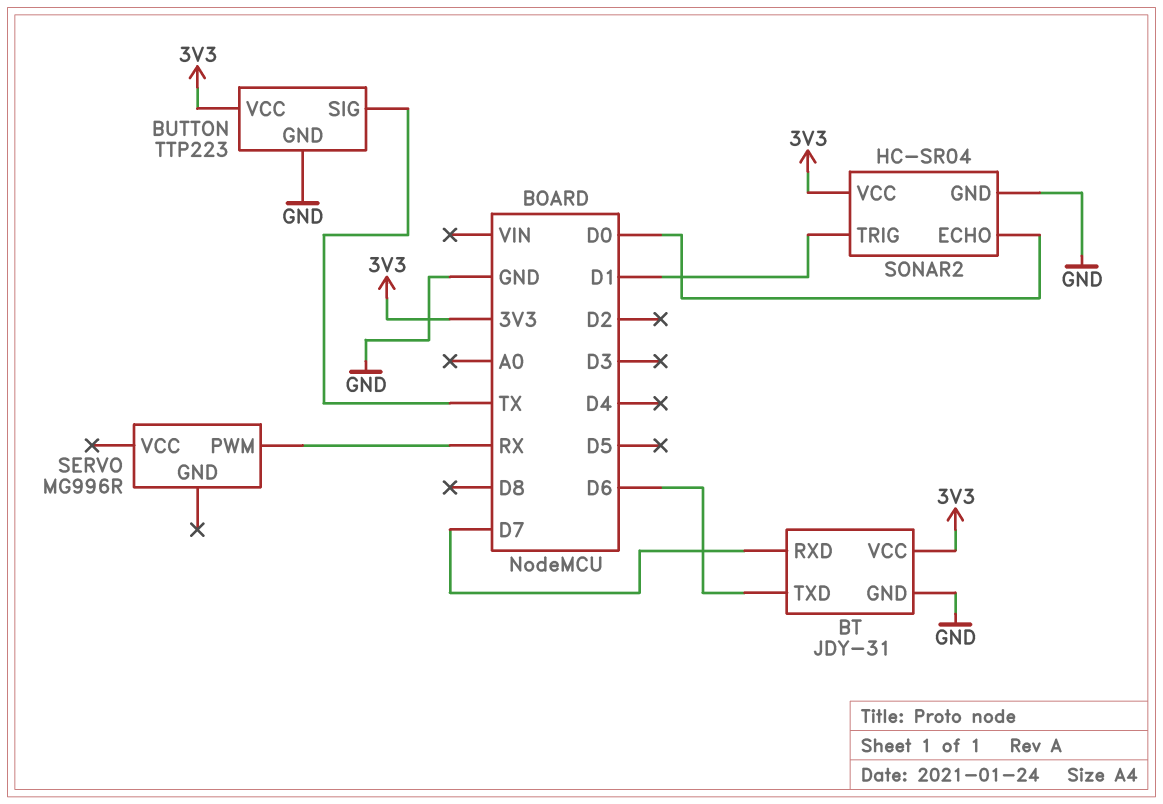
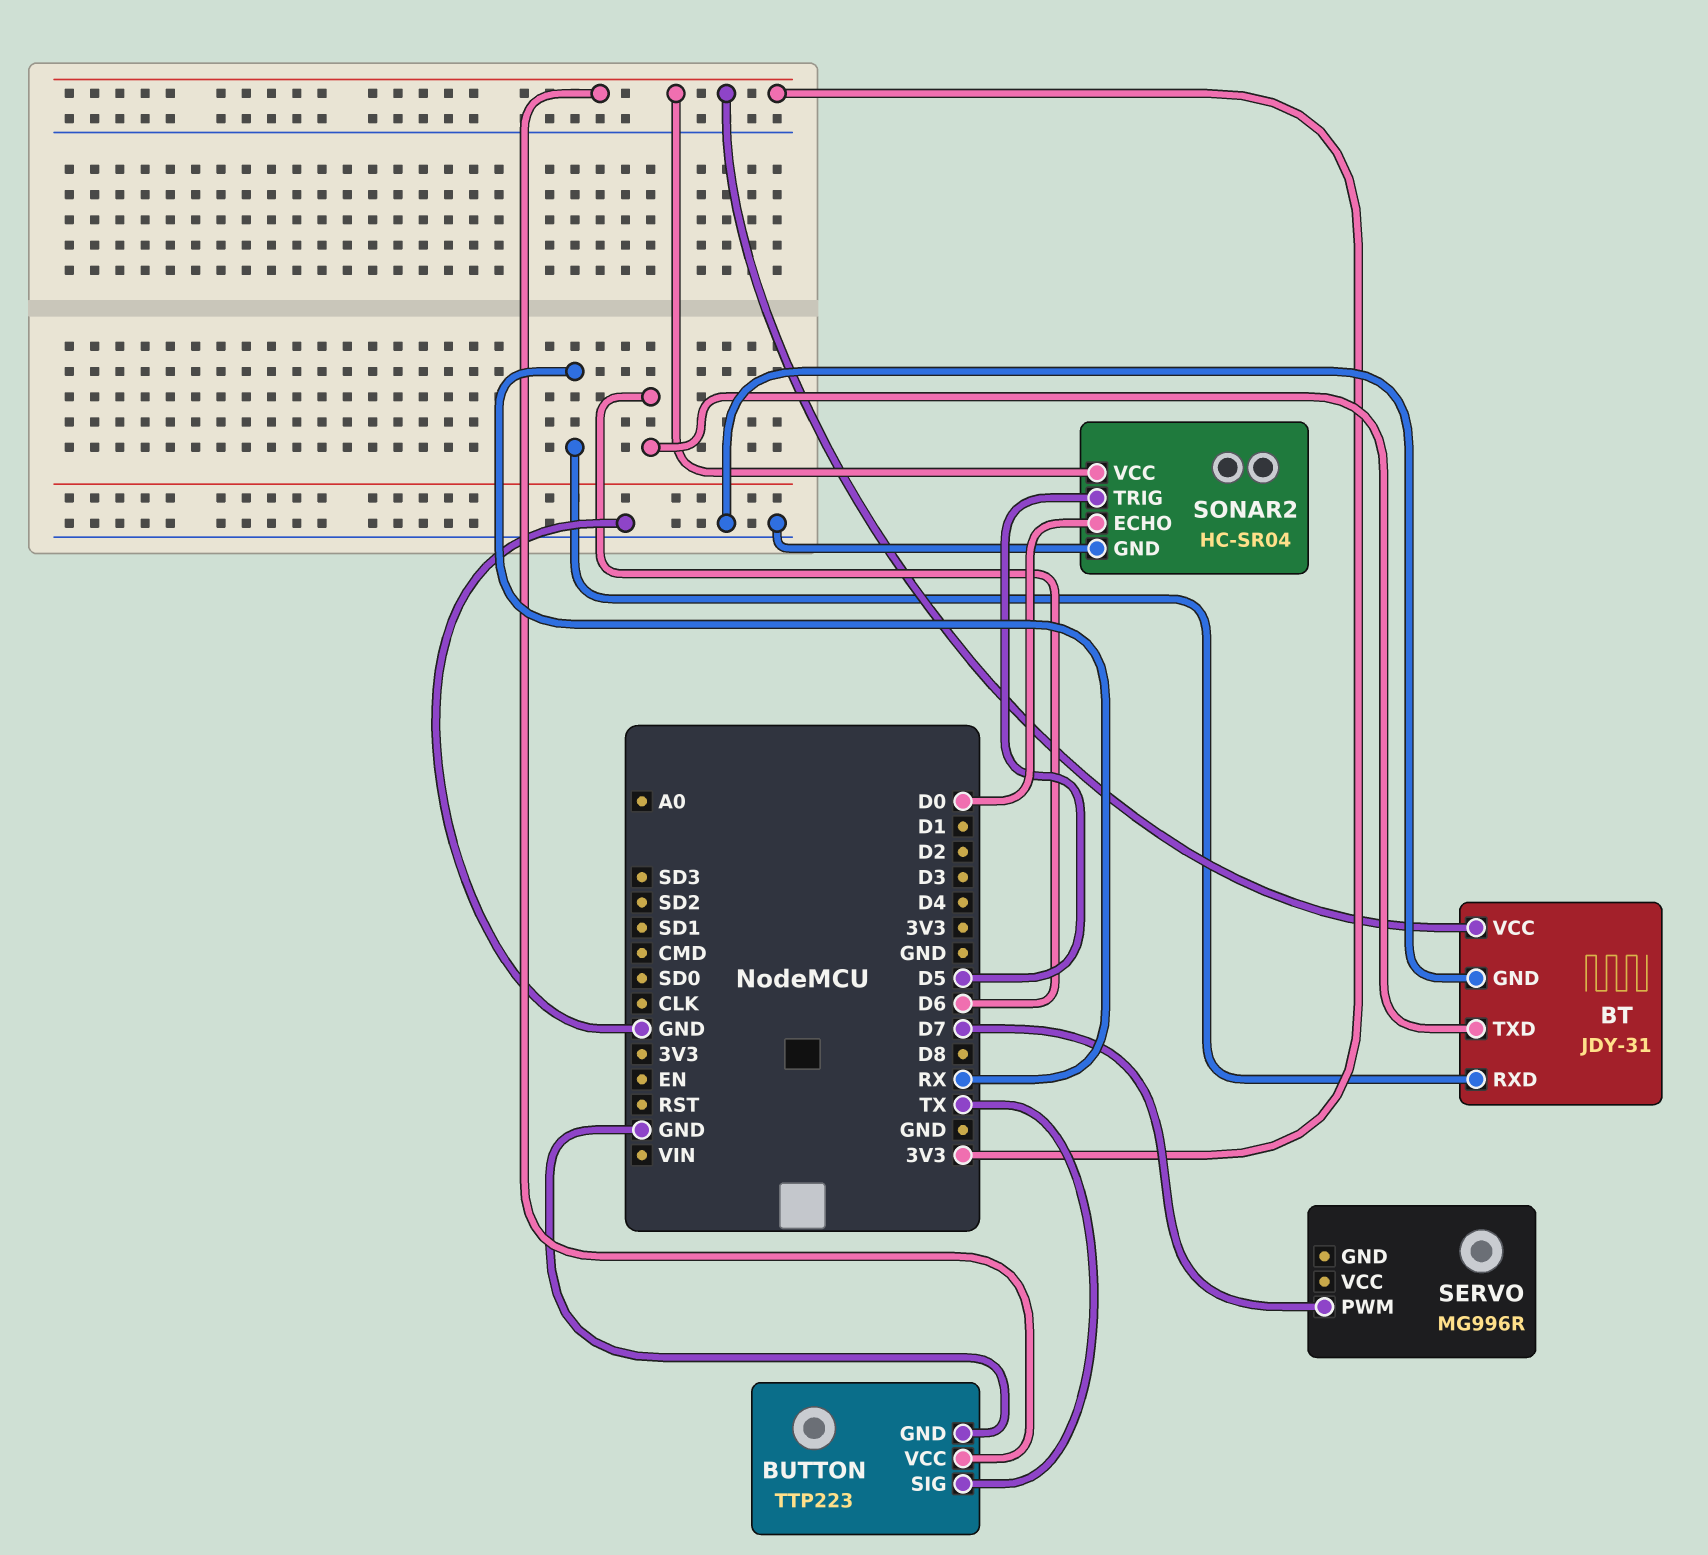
BT pin RXD: D7 -> RX
SERVO pin PWM: RX -> D7
SONAR2 pin TRIG: D1 -> D5

